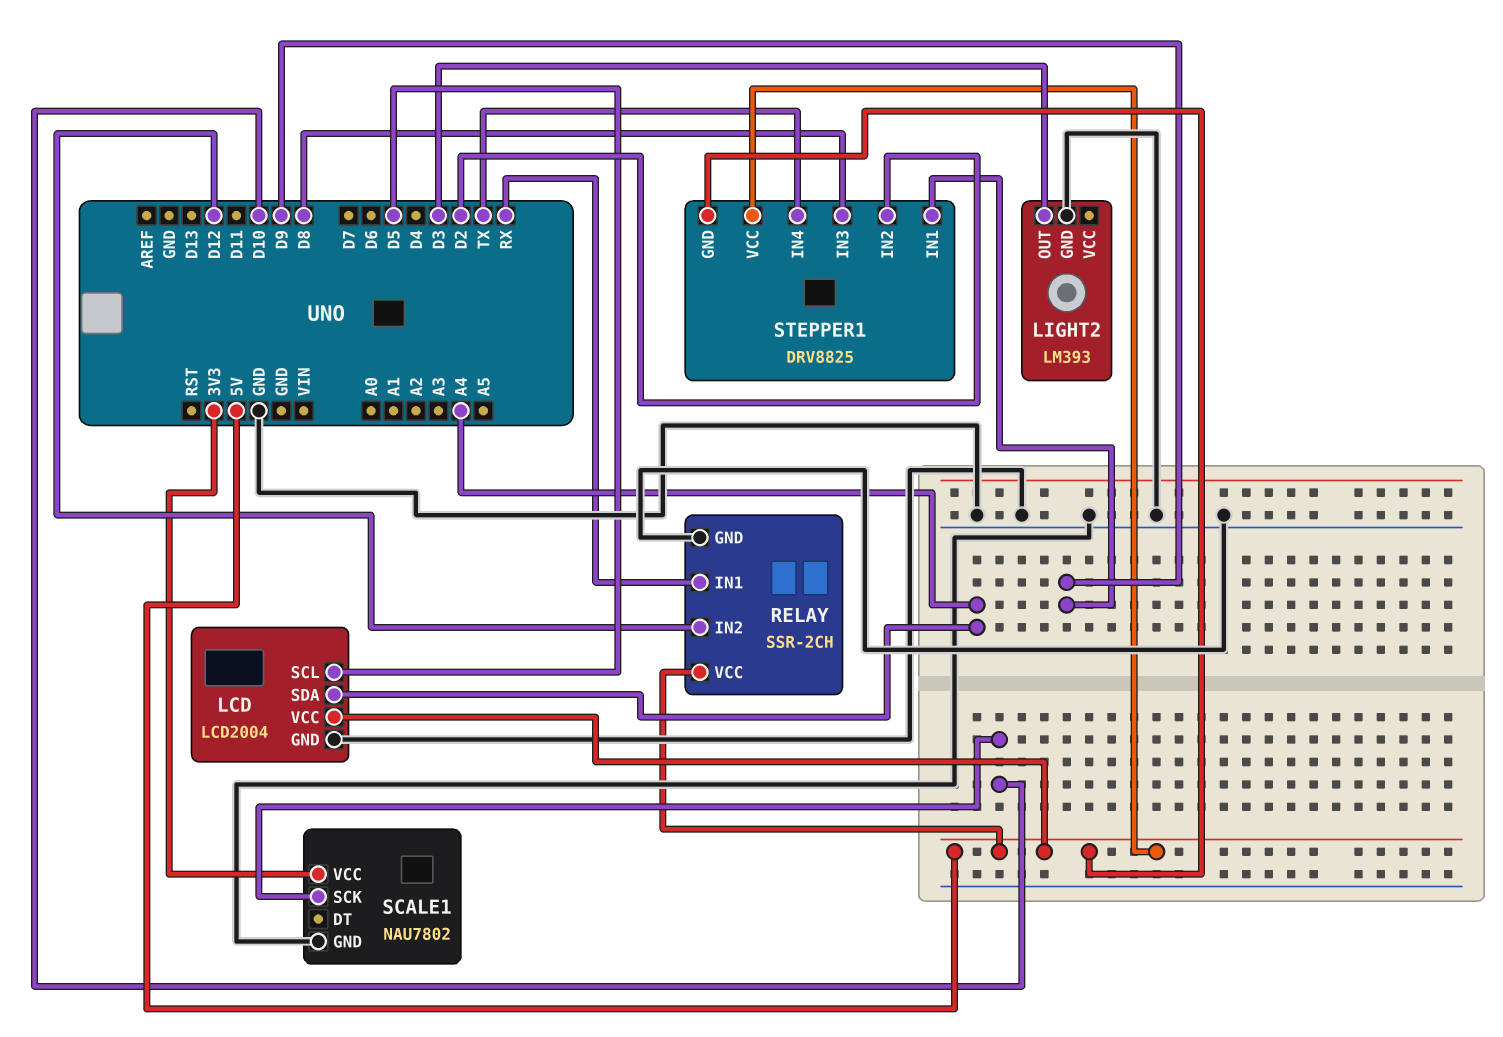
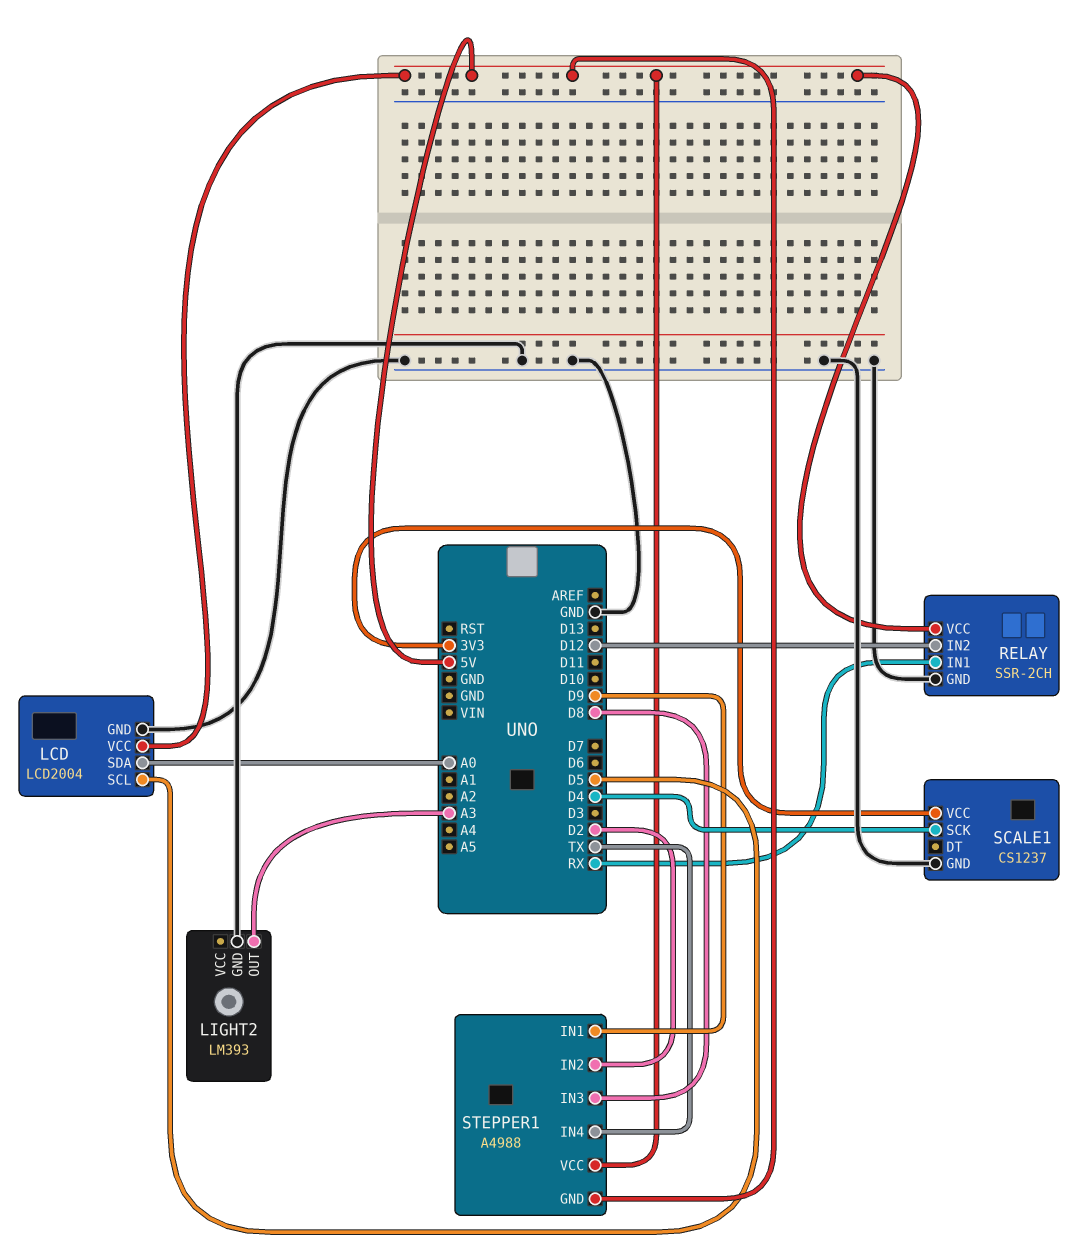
LCD pin SDA: A4 -> A0
LIGHT2 pin OUT: D3 -> A3
SCALE1: NAU7802 -> CS1237
SCALE1 pin SCK: D10 -> D4
STEPPER1: DRV8825 -> A4988

